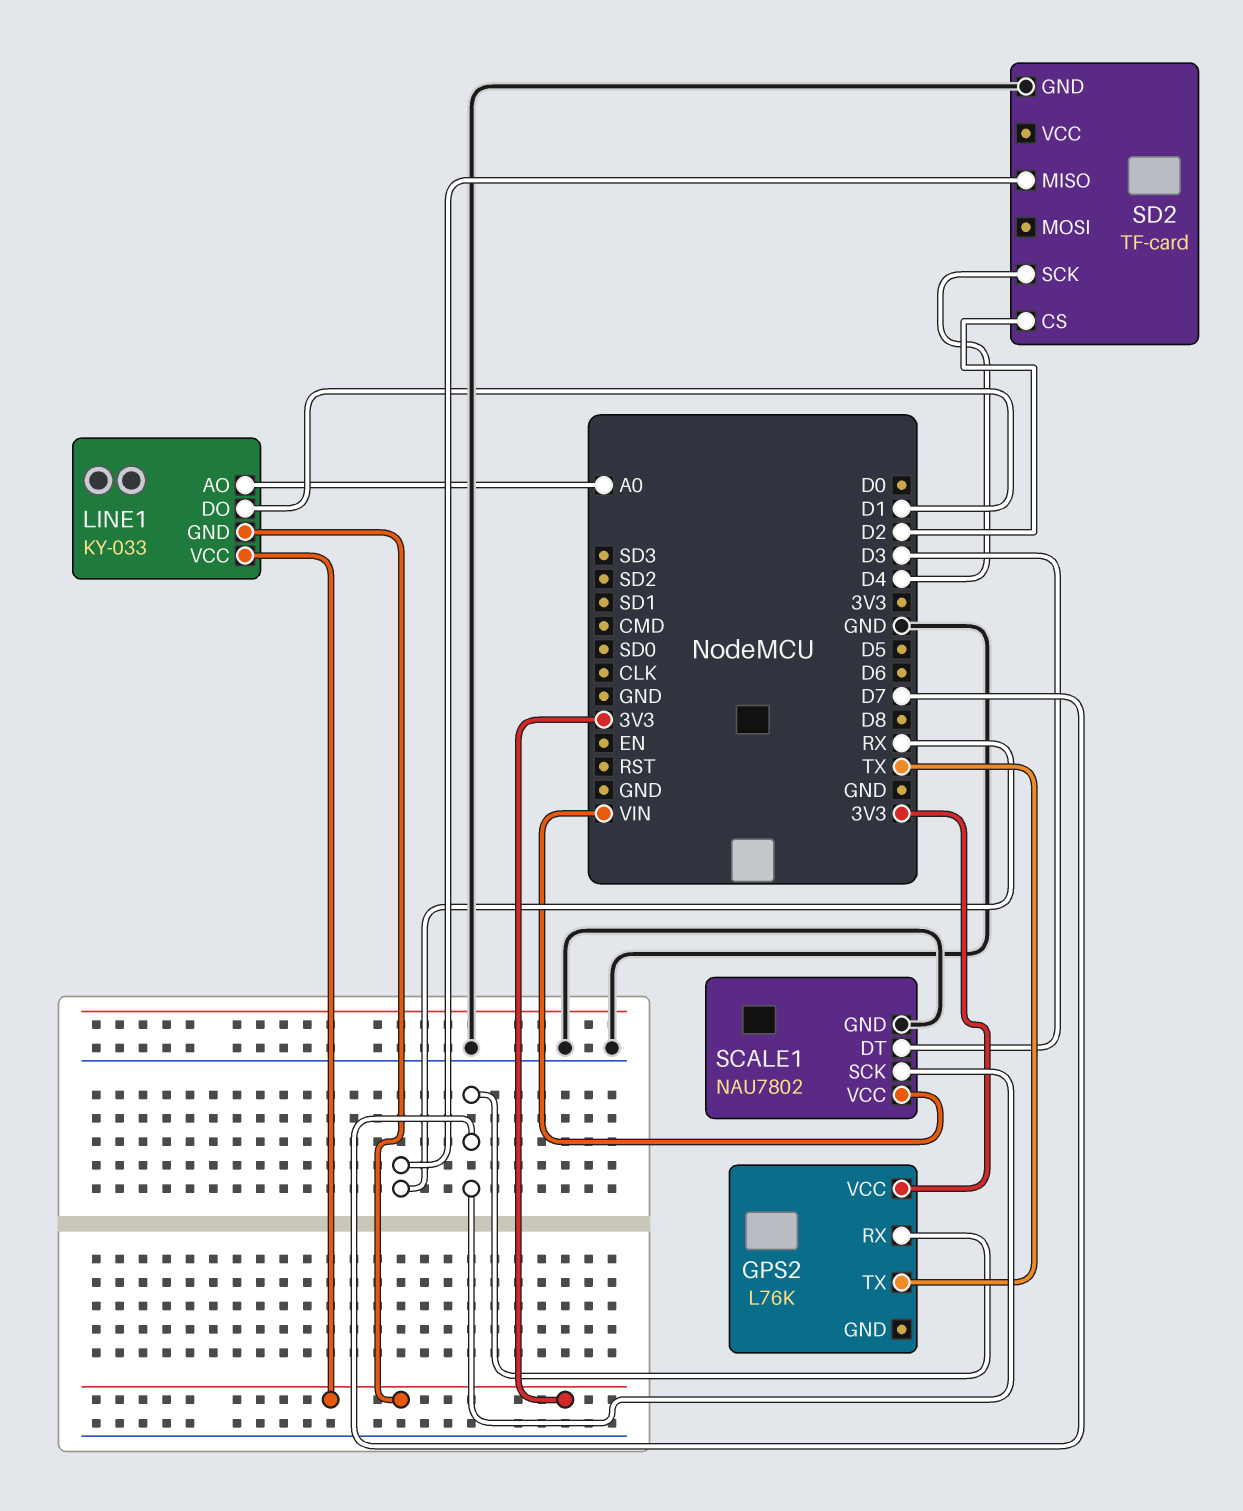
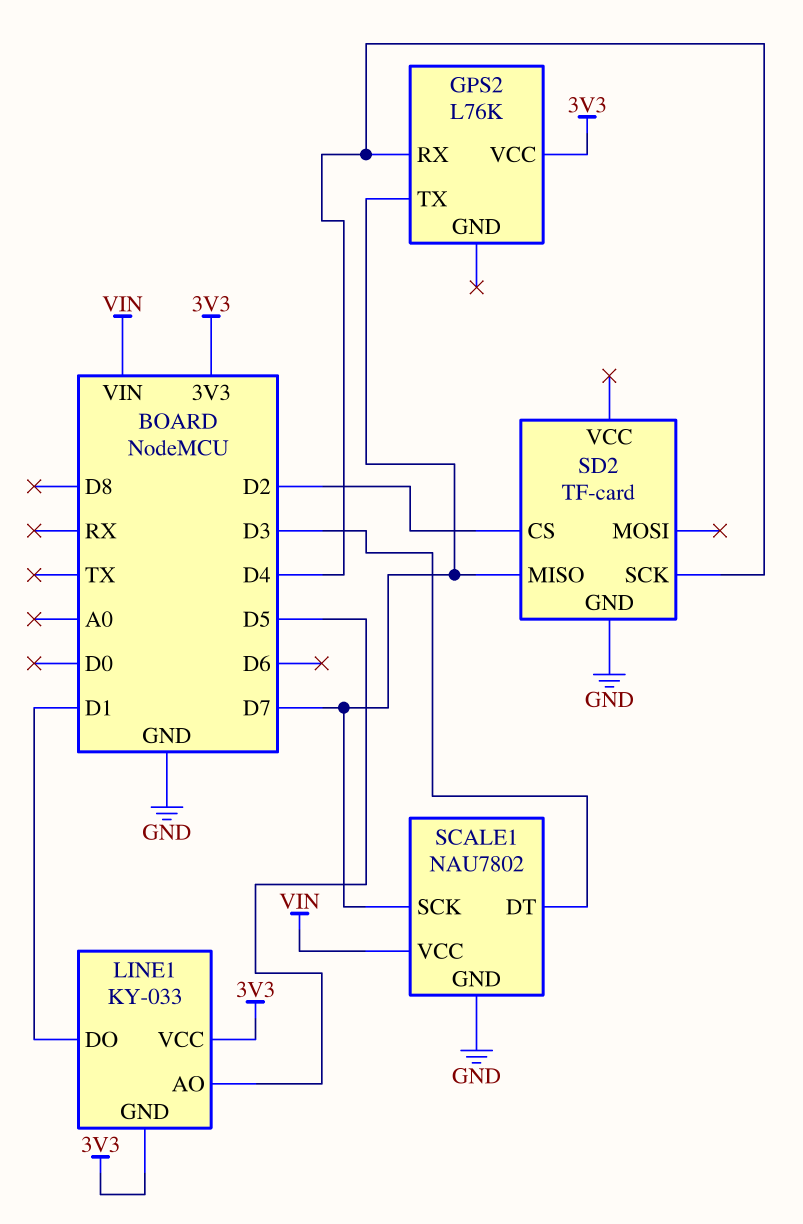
GPS2 pin RX: D7 -> D4
GPS2 pin TX: TX -> D7
LINE1 pin AO: A0 -> D5
SD2 pin MISO: RX -> D7

